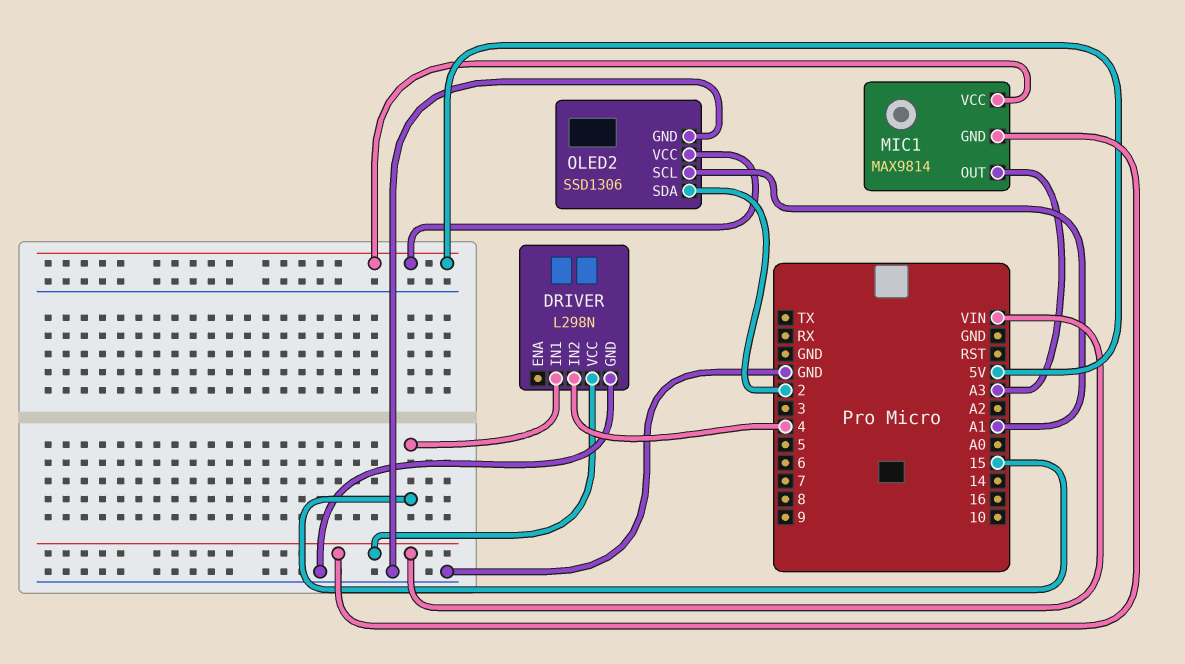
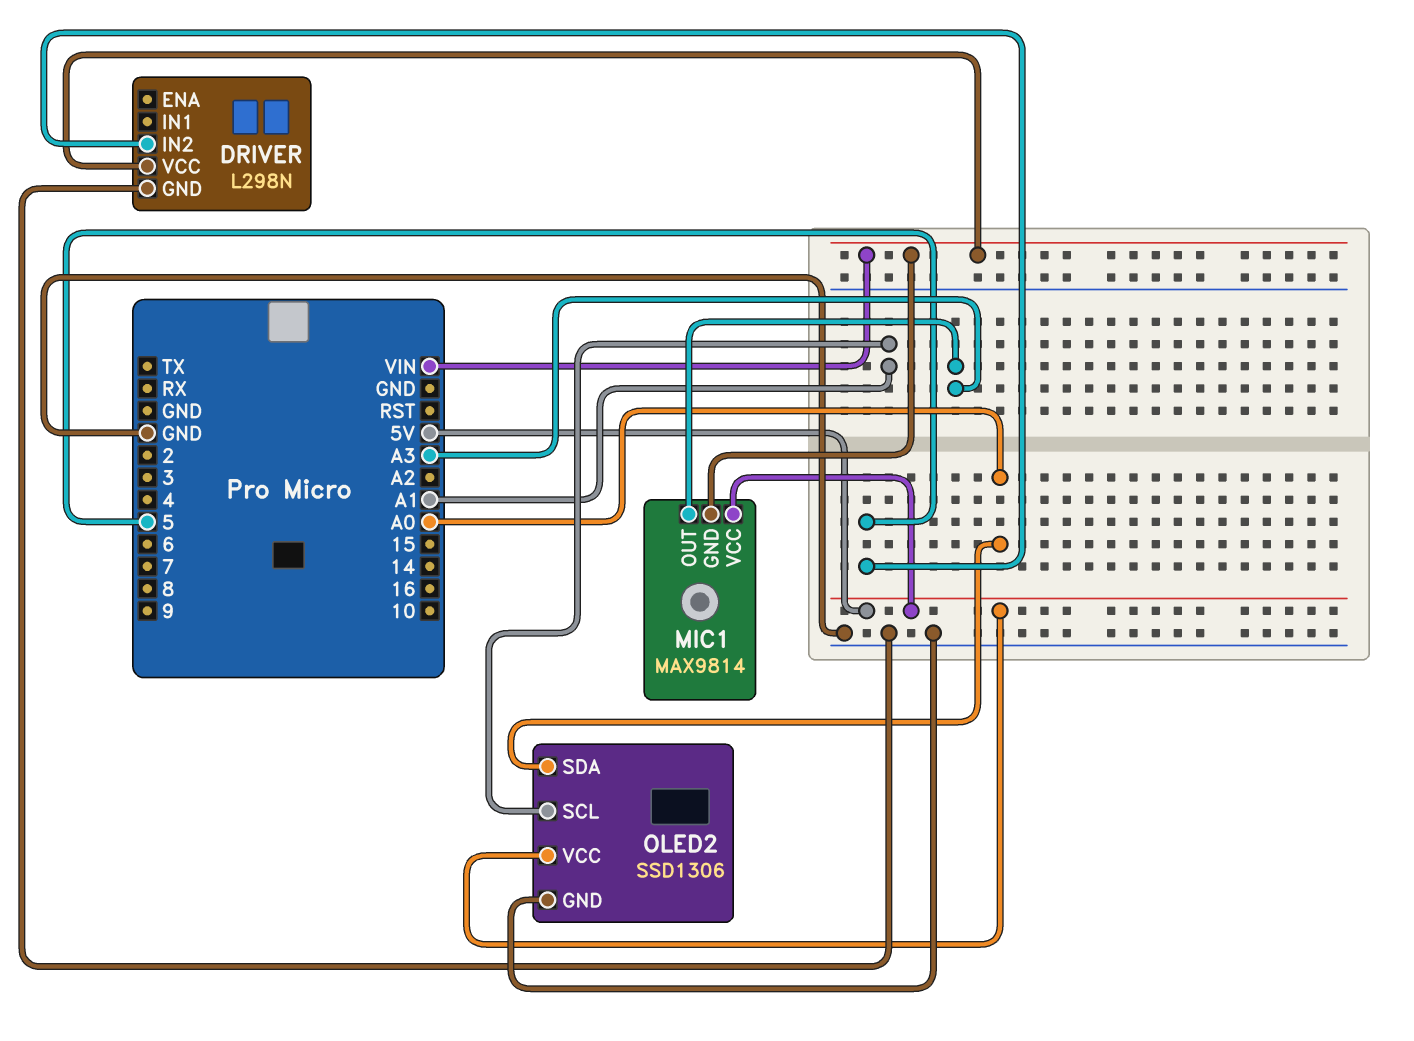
DRIVER pin IN1: 15 -> none
DRIVER pin IN2: 4 -> 5
OLED2 pin SDA: 2 -> A0

